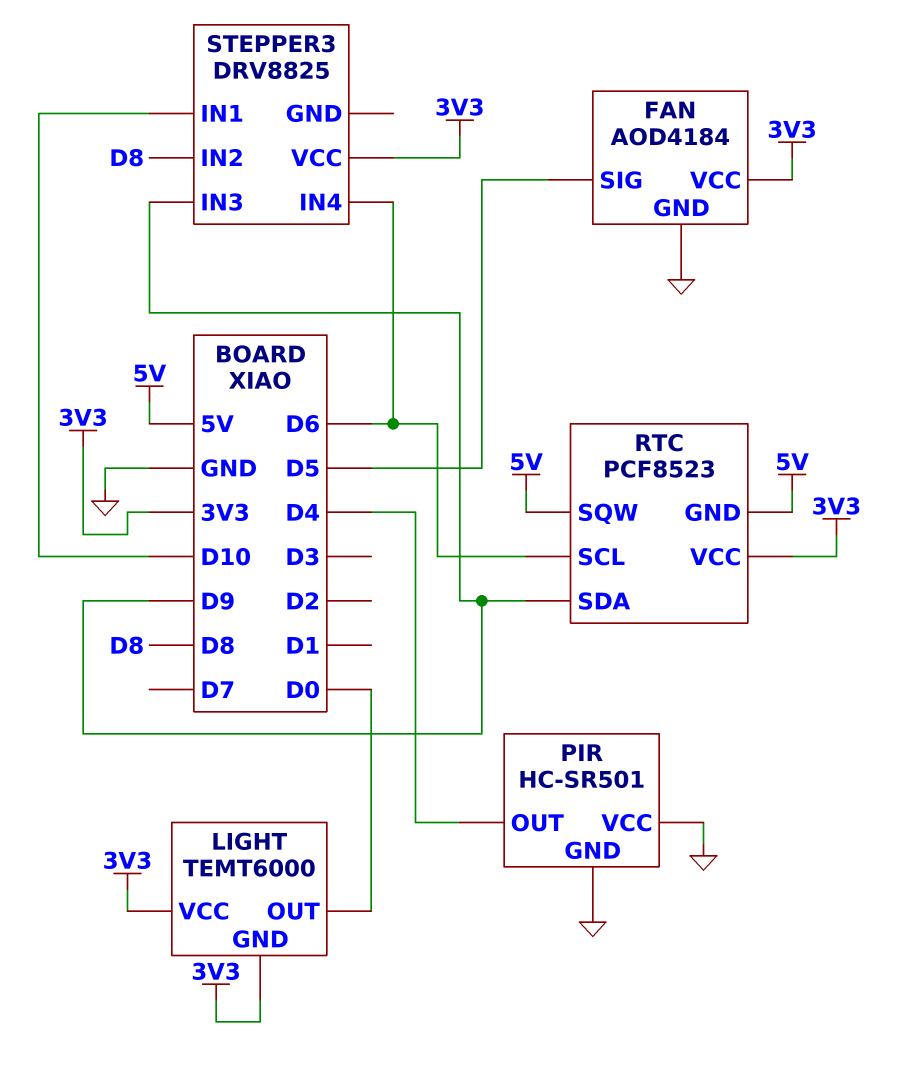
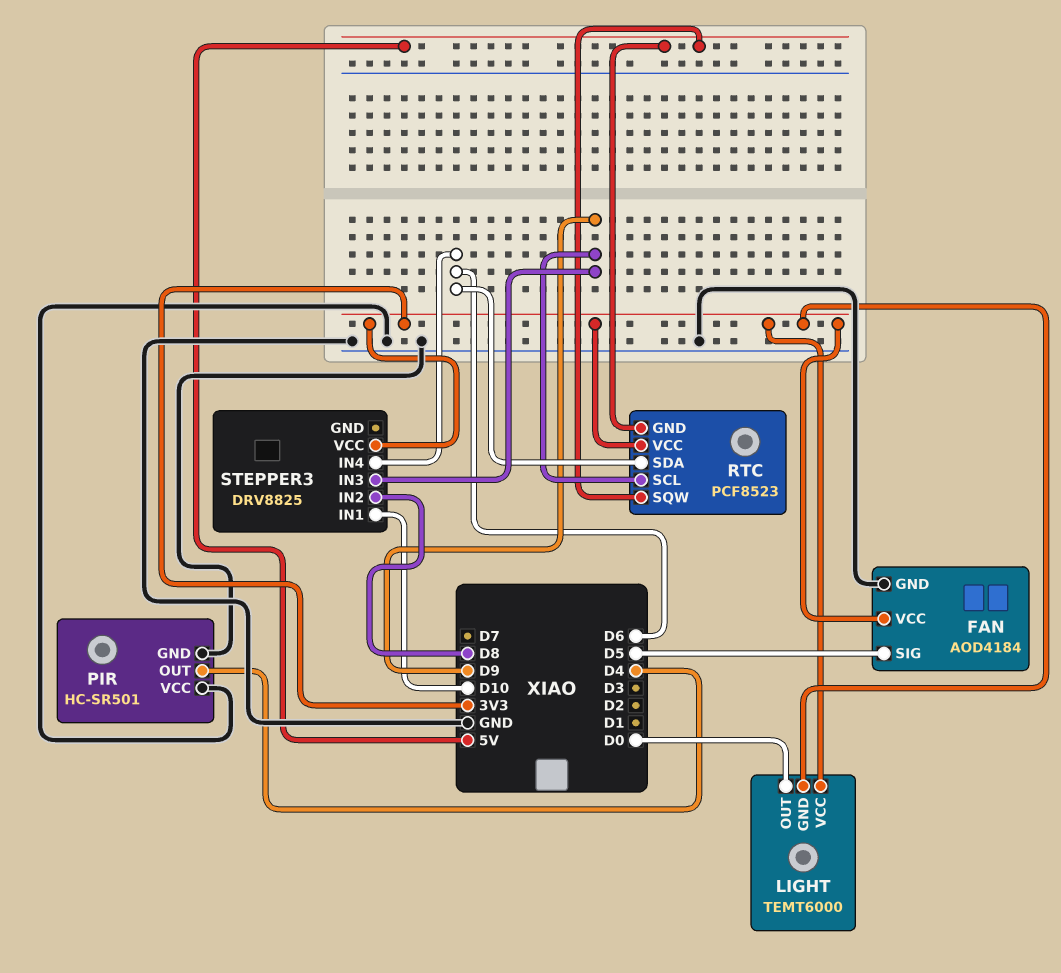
RTC pin SCL: D6 -> D9
RTC pin SDA: D9 -> D6

